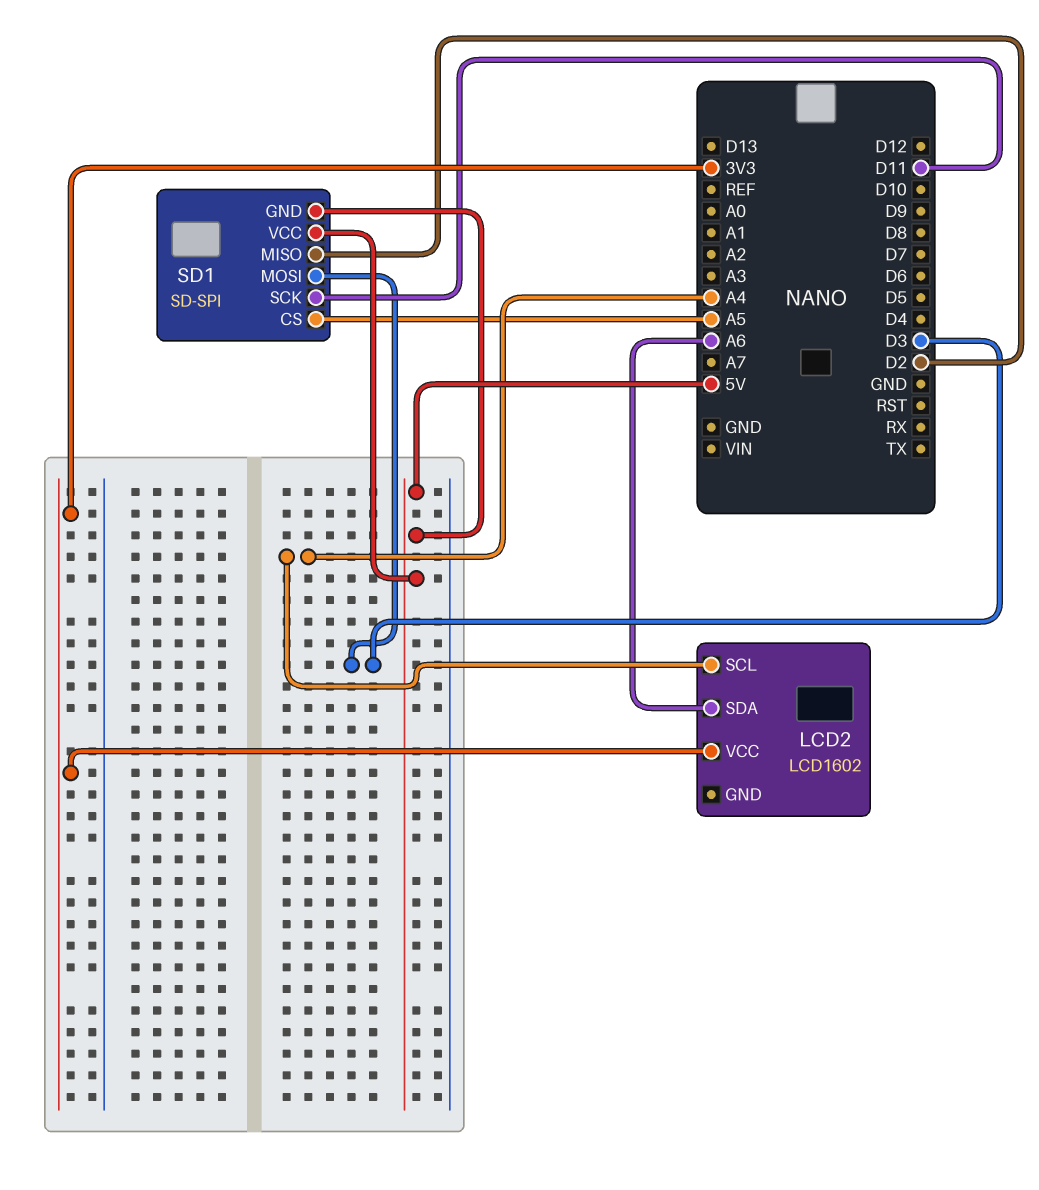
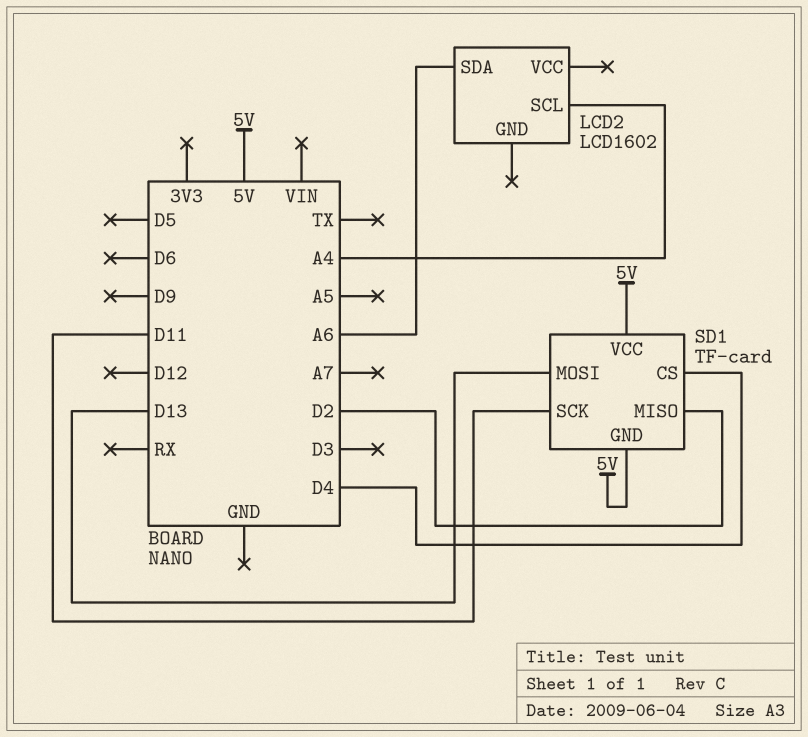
LCD2 pin VCC: 3V3 -> none
SD1: SD-SPI -> TF-card
SD1 pin CS: A5 -> D4
SD1 pin MOSI: D3 -> D13

